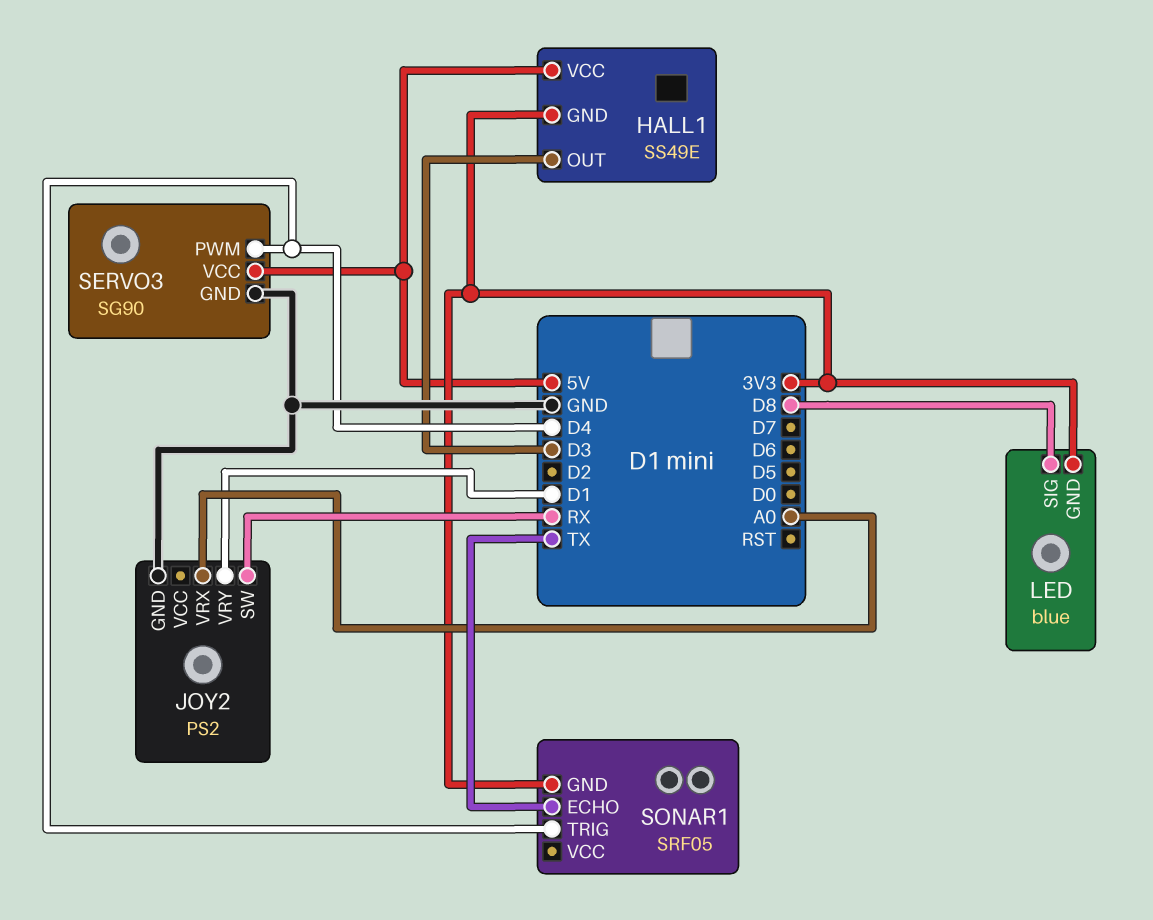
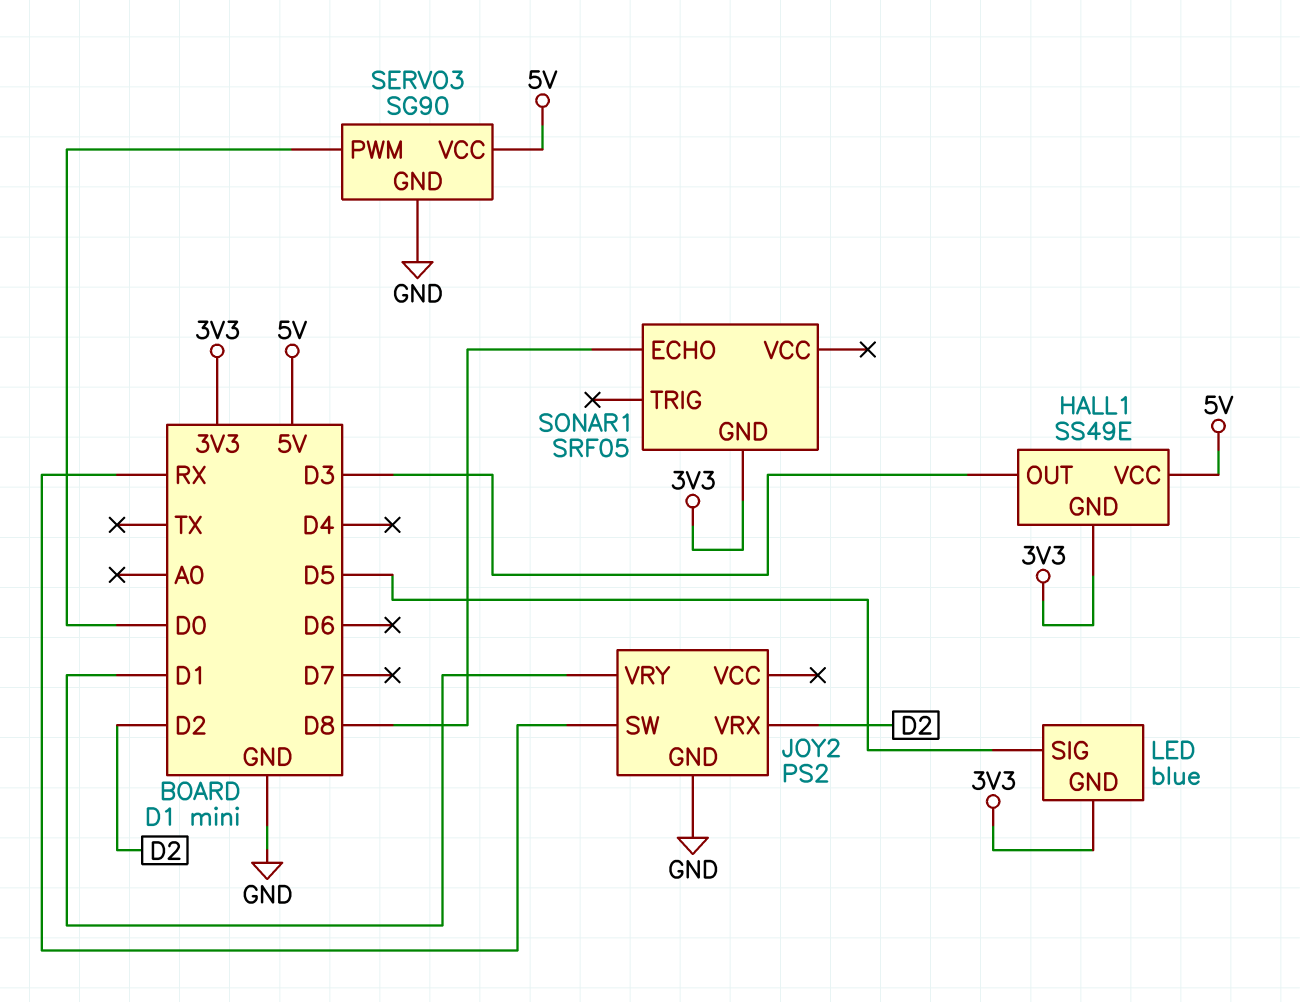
JOY2 pin VRX: A0 -> D2
LED pin SIG: D8 -> D5
SERVO3 pin PWM: D4 -> D0
SONAR1 pin ECHO: TX -> D8
SONAR1 pin TRIG: D4 -> none

